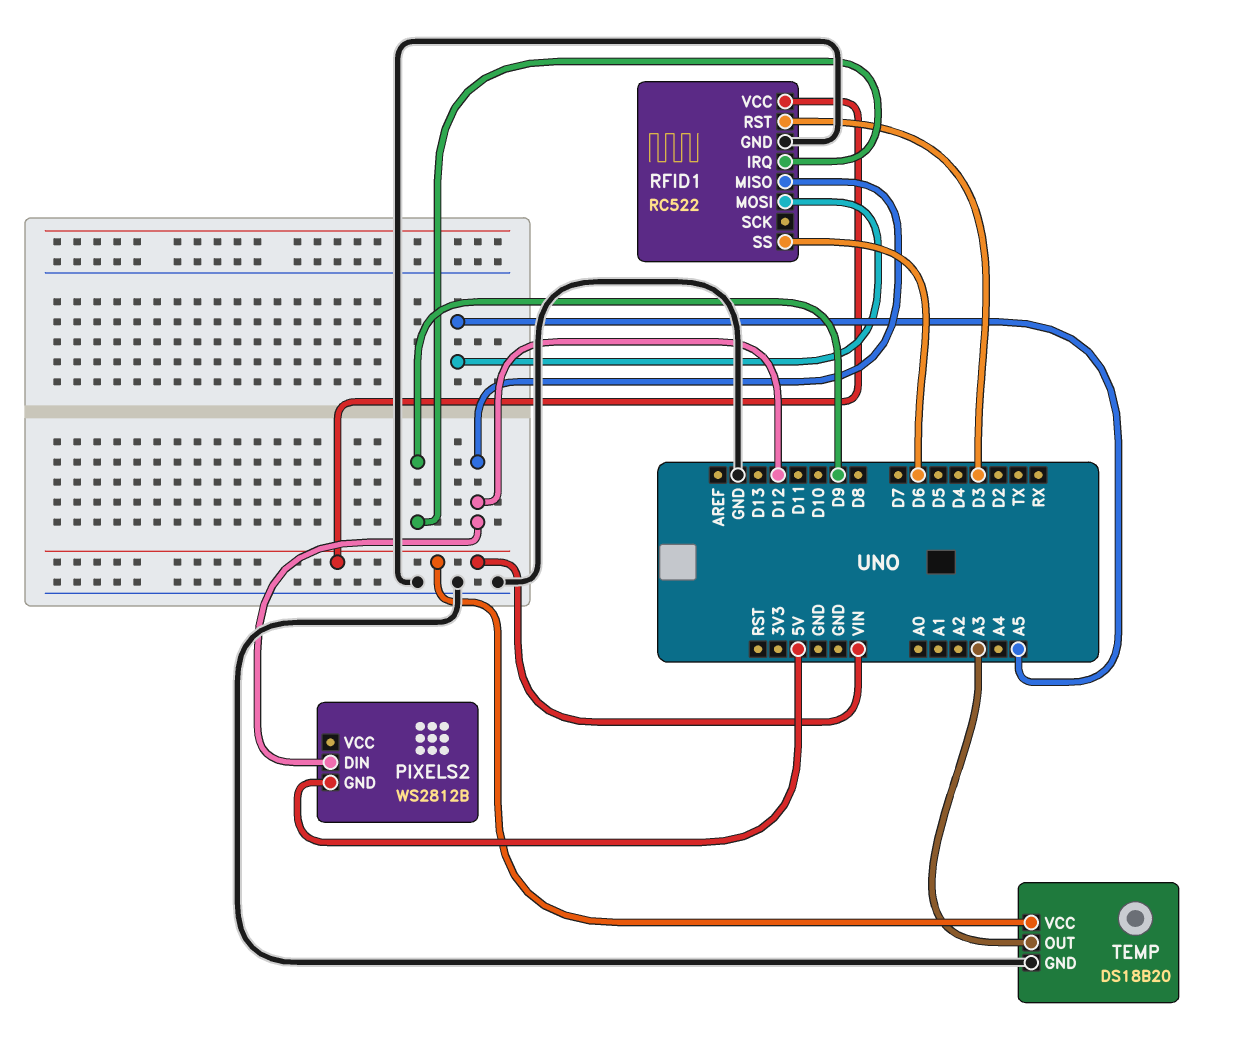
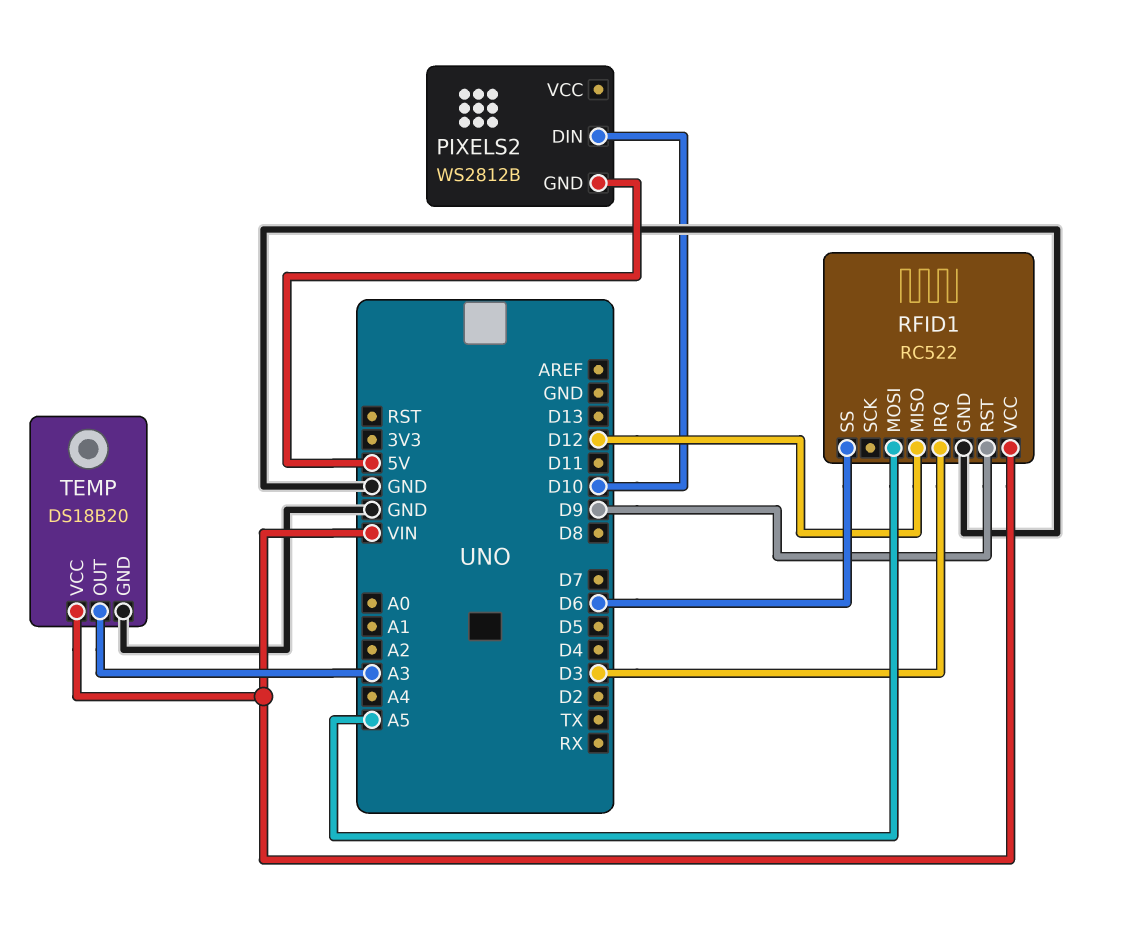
PIXELS2 pin DIN: D12 -> D10
RFID1 pin IRQ: D9 -> D3
RFID1 pin RST: D3 -> D9

